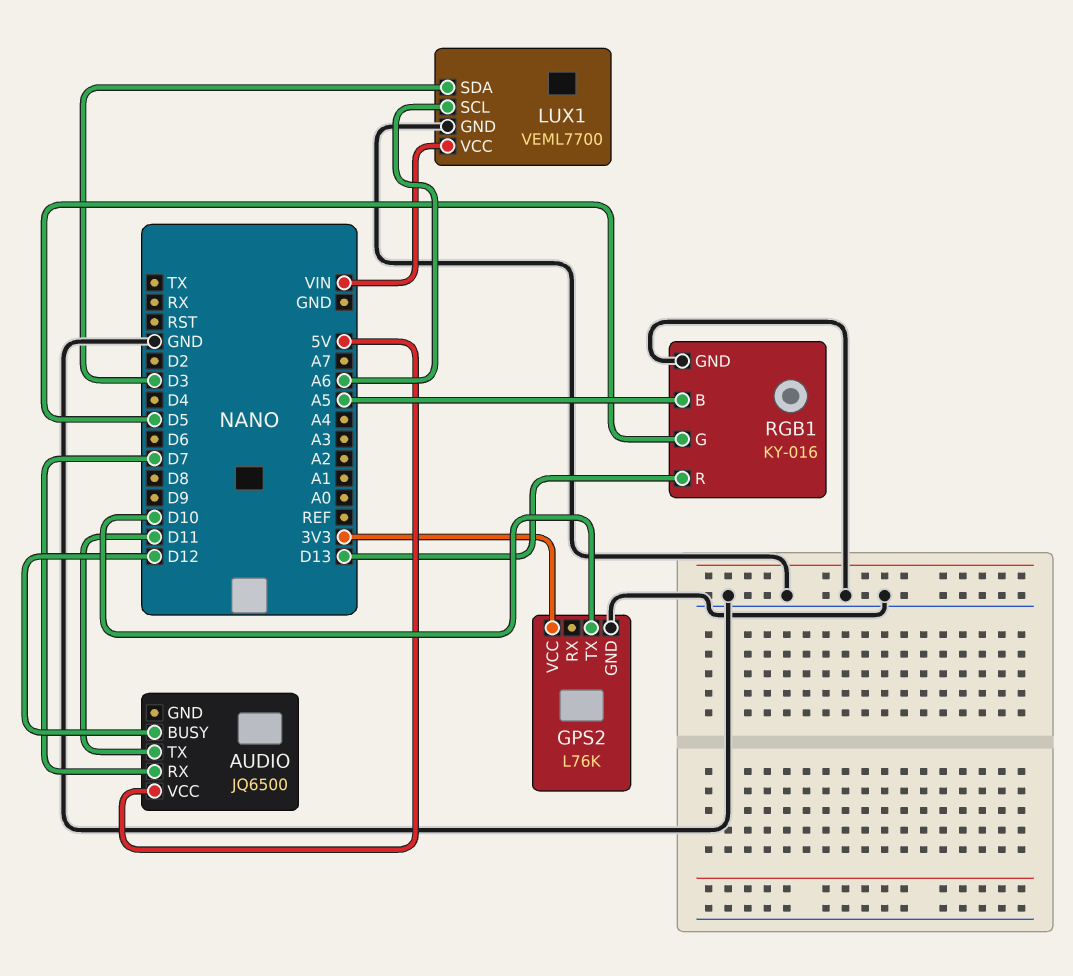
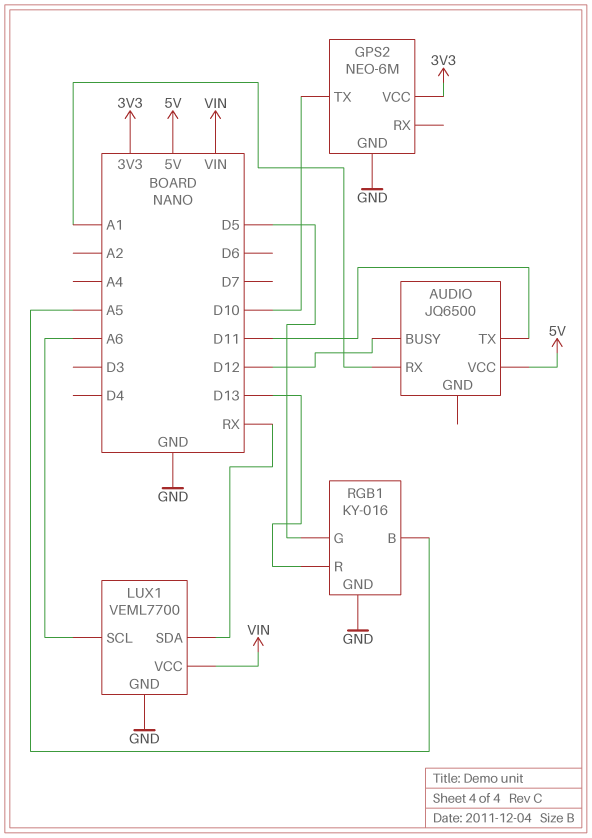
AUDIO pin RX: D7 -> A1
GPS2: L76K -> NEO-6M
LUX1 pin SDA: D3 -> RX

